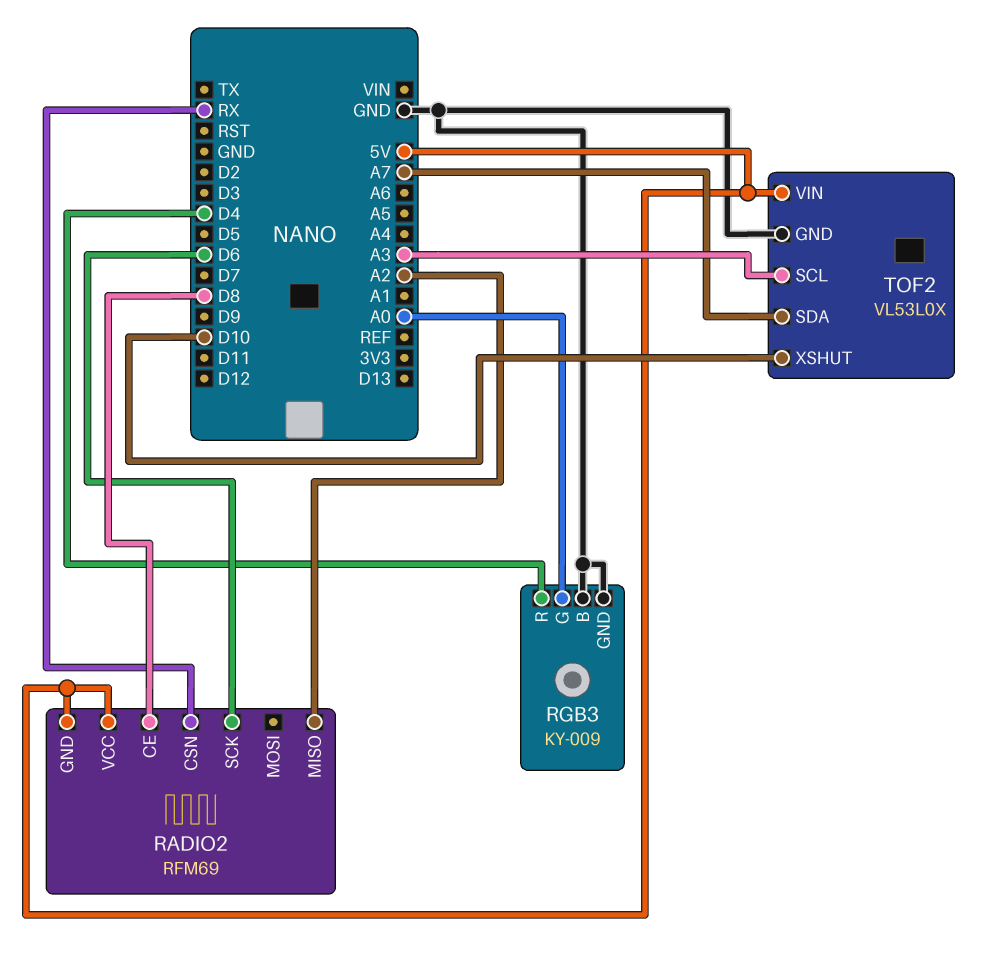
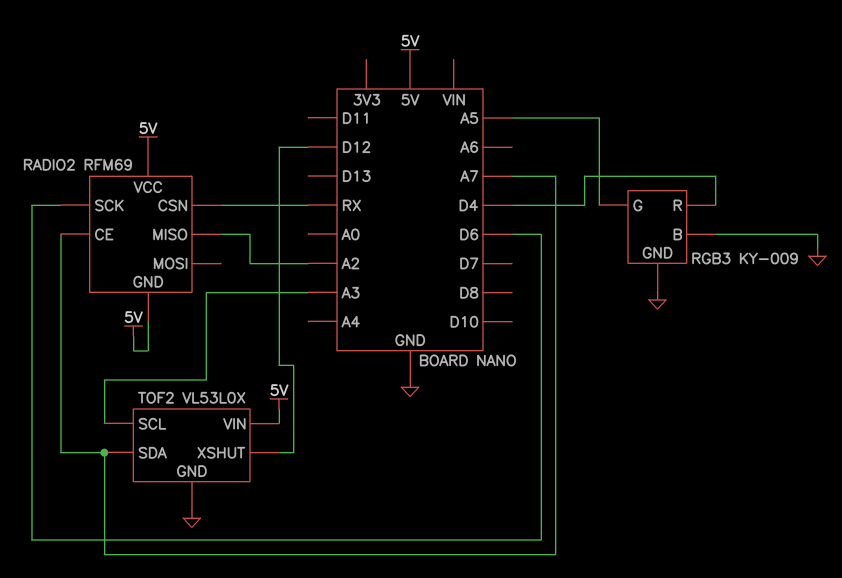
RADIO2 pin CE: D8 -> A7
RGB3 pin G: A0 -> A5
TOF2 pin XSHUT: D10 -> D12

